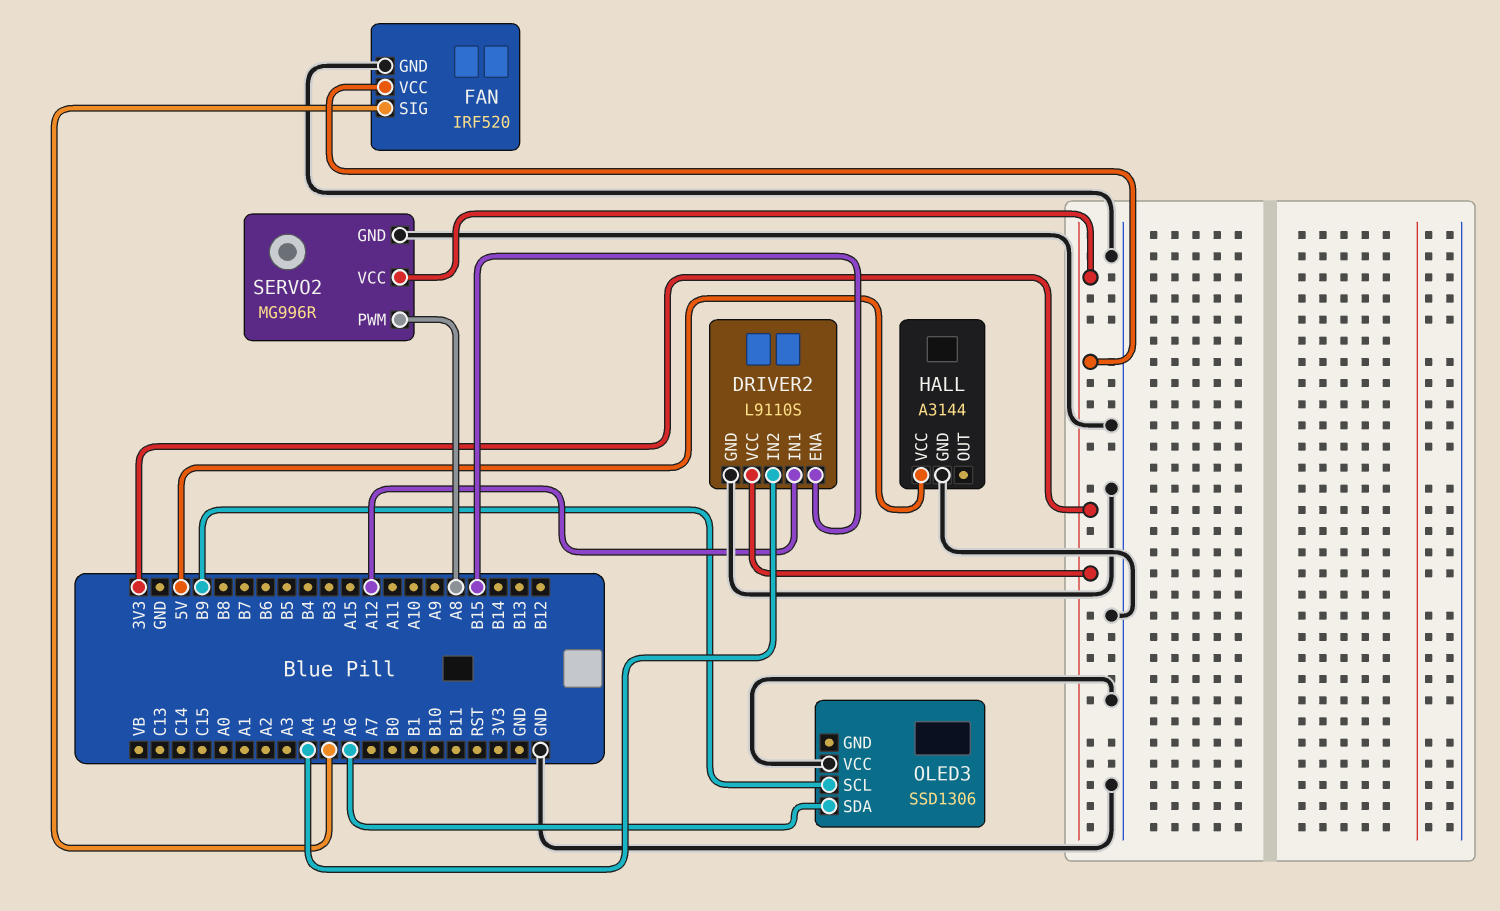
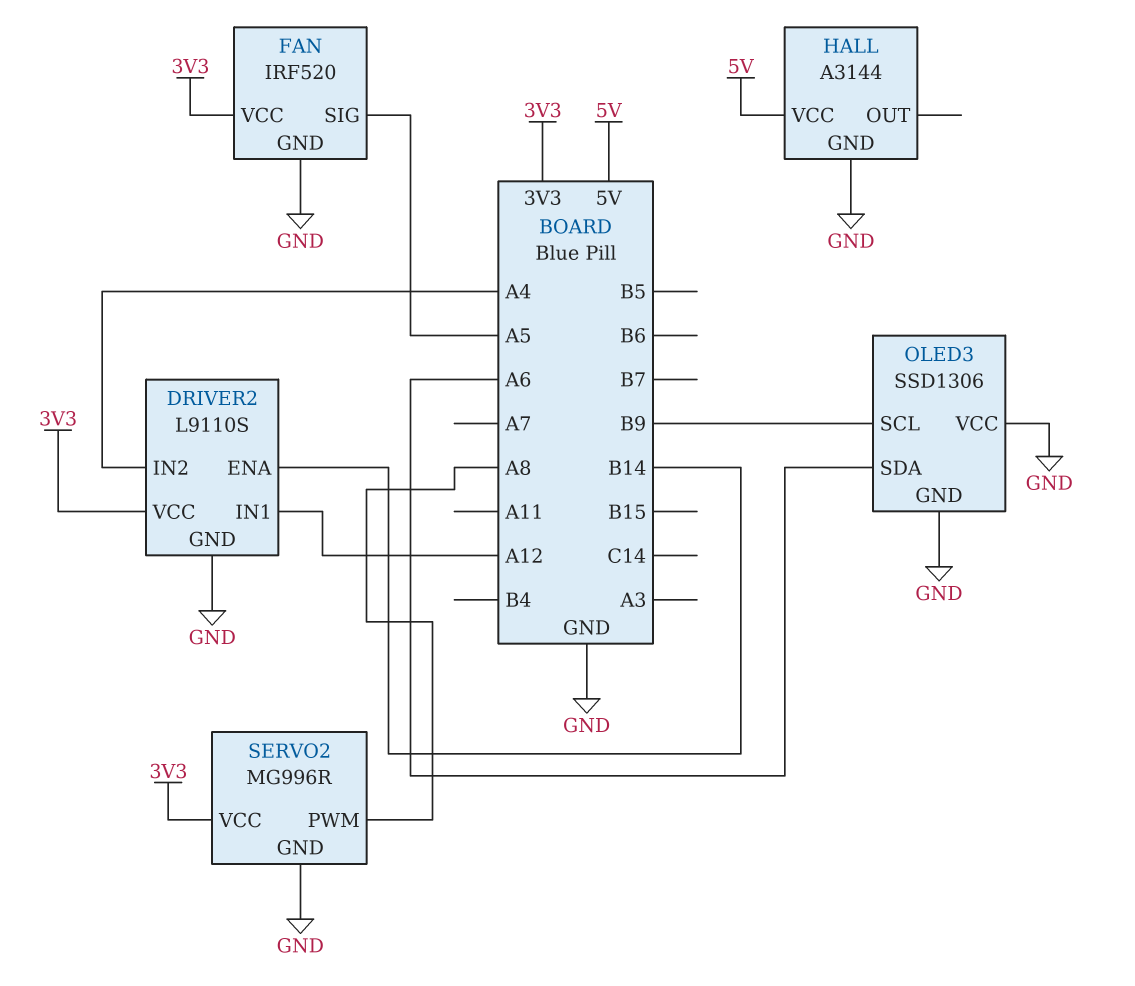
DRIVER2 pin ENA: B15 -> B14
OLED3 pin GND: none -> GND

